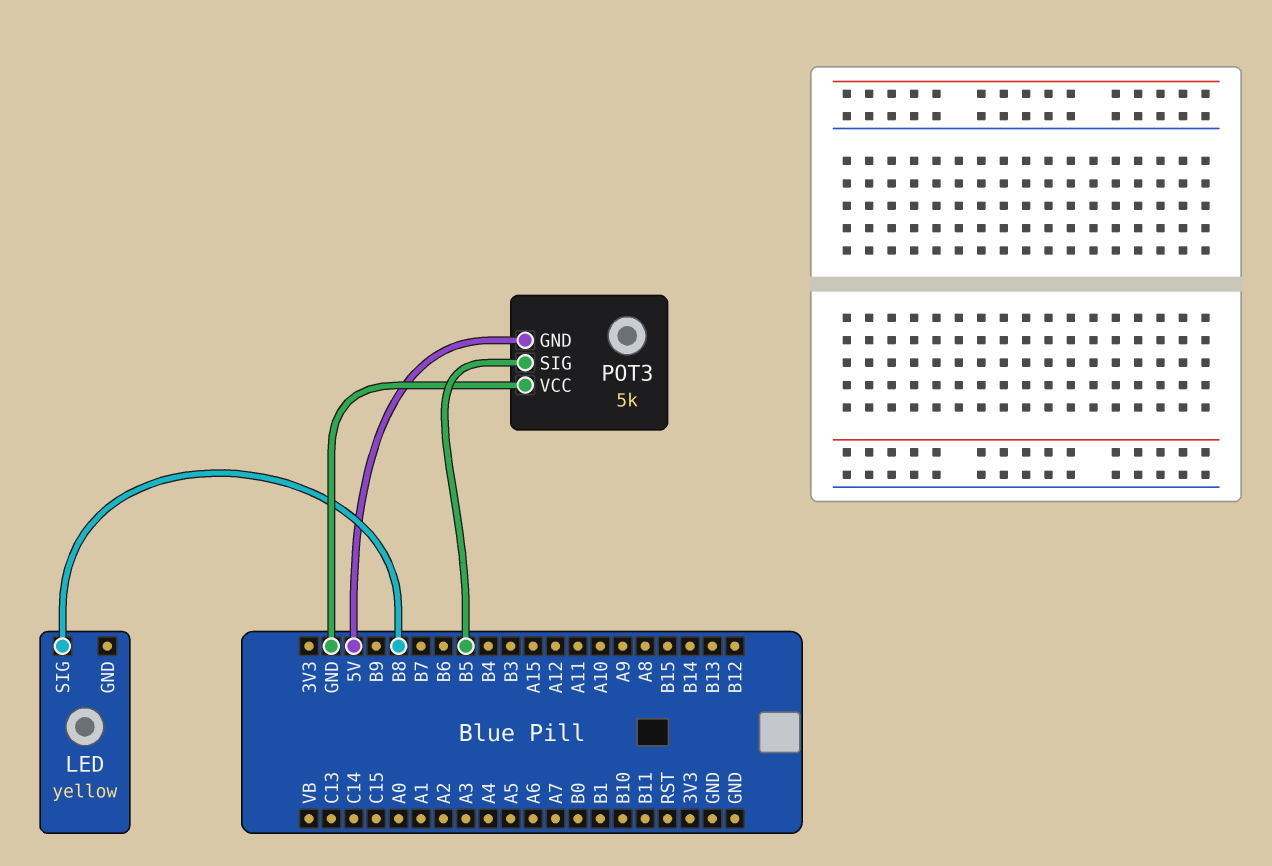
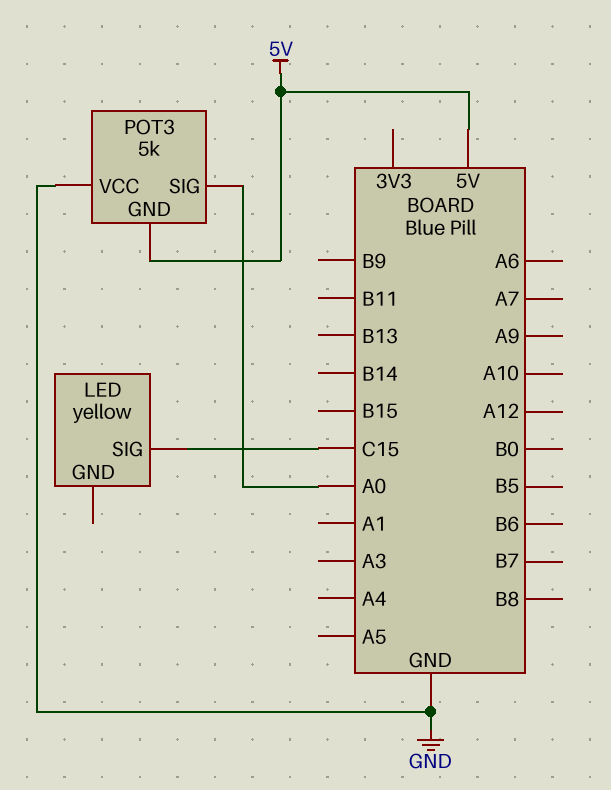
LED pin SIG: B8 -> C15
POT3 pin SIG: B5 -> A0

